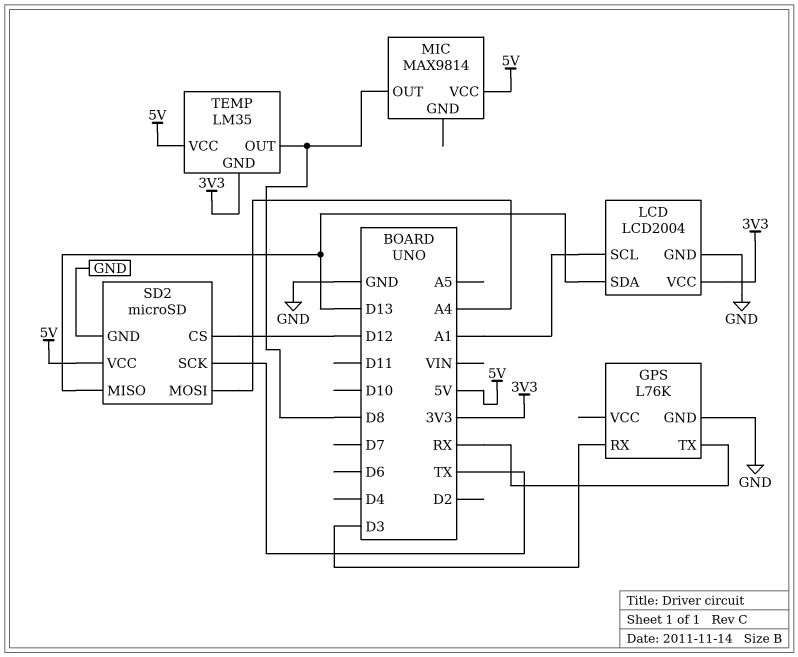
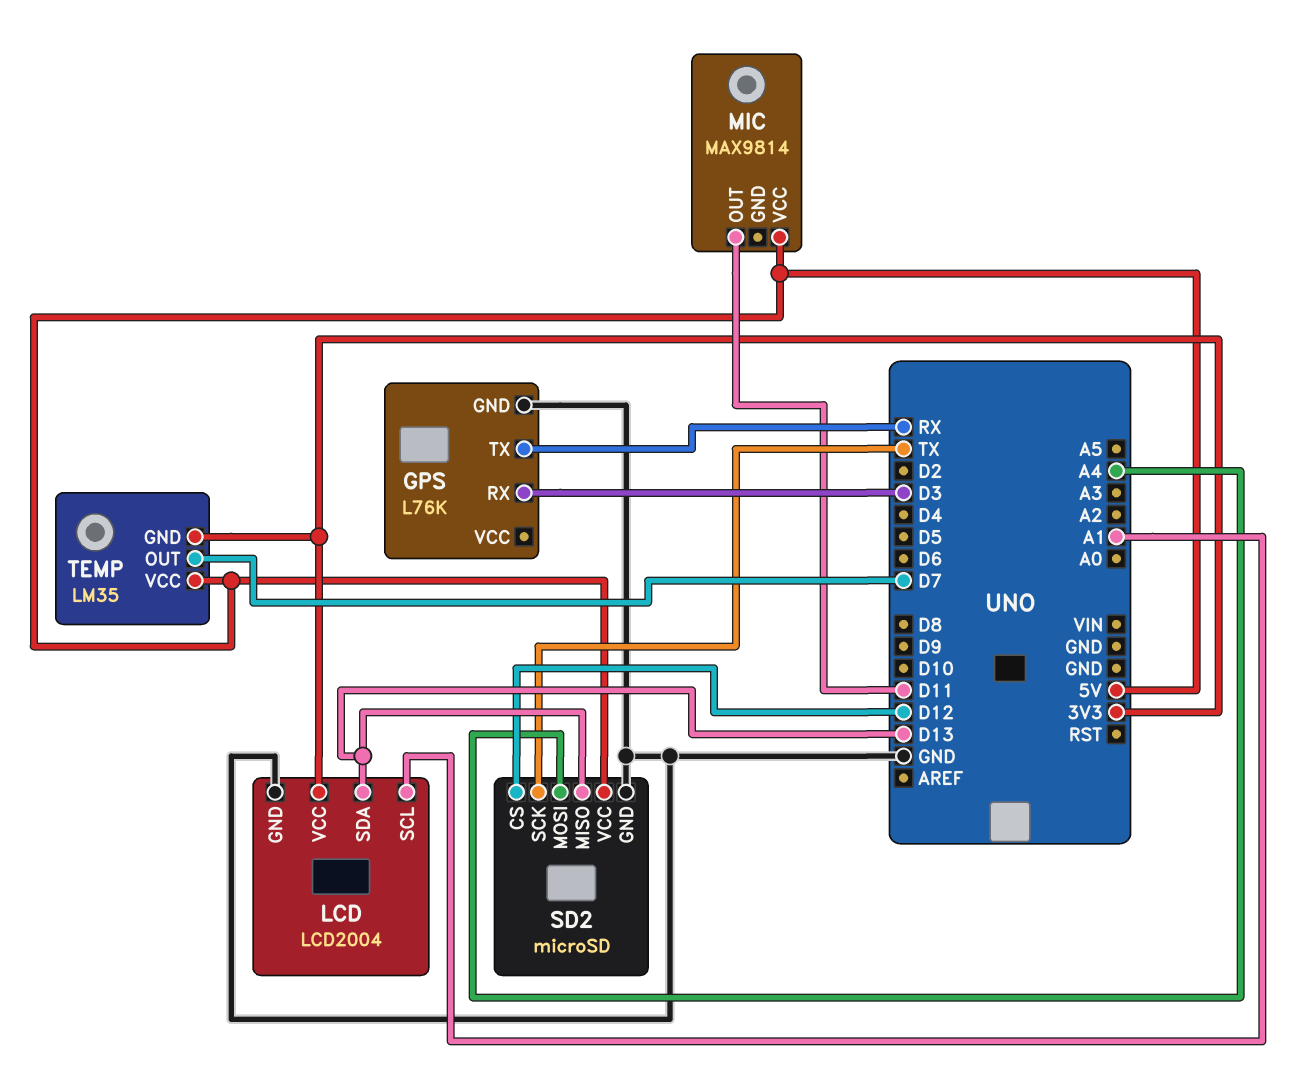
MIC pin OUT: D8 -> D11
TEMP pin OUT: D8 -> D7

